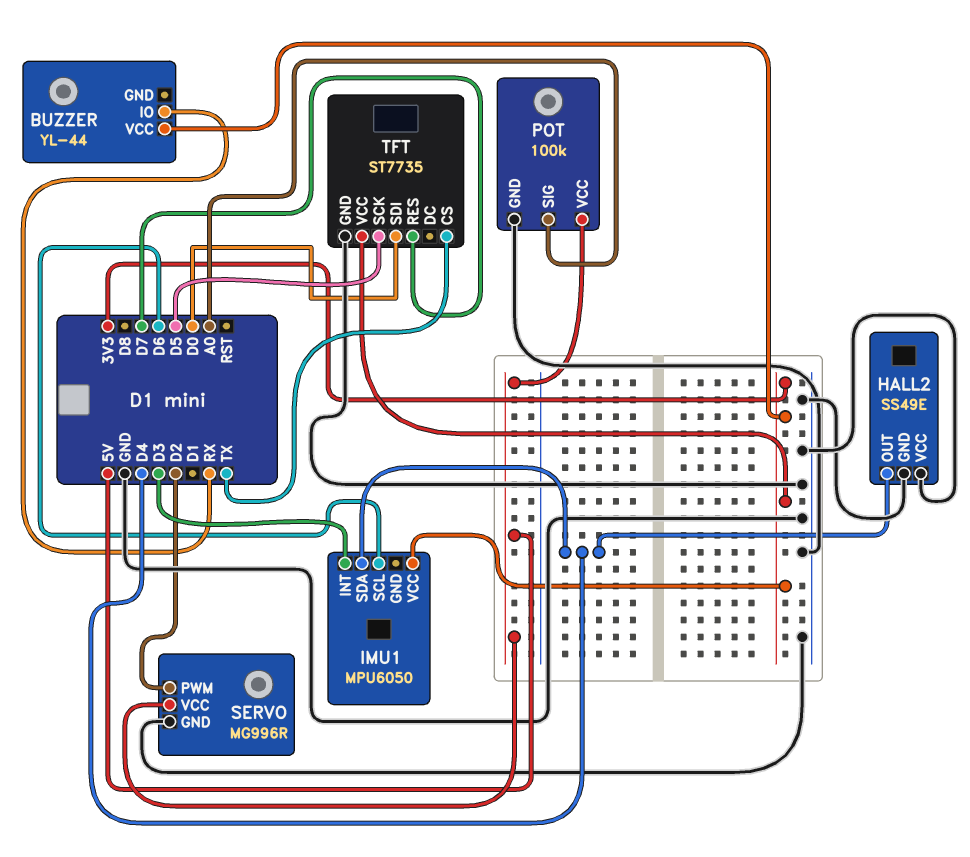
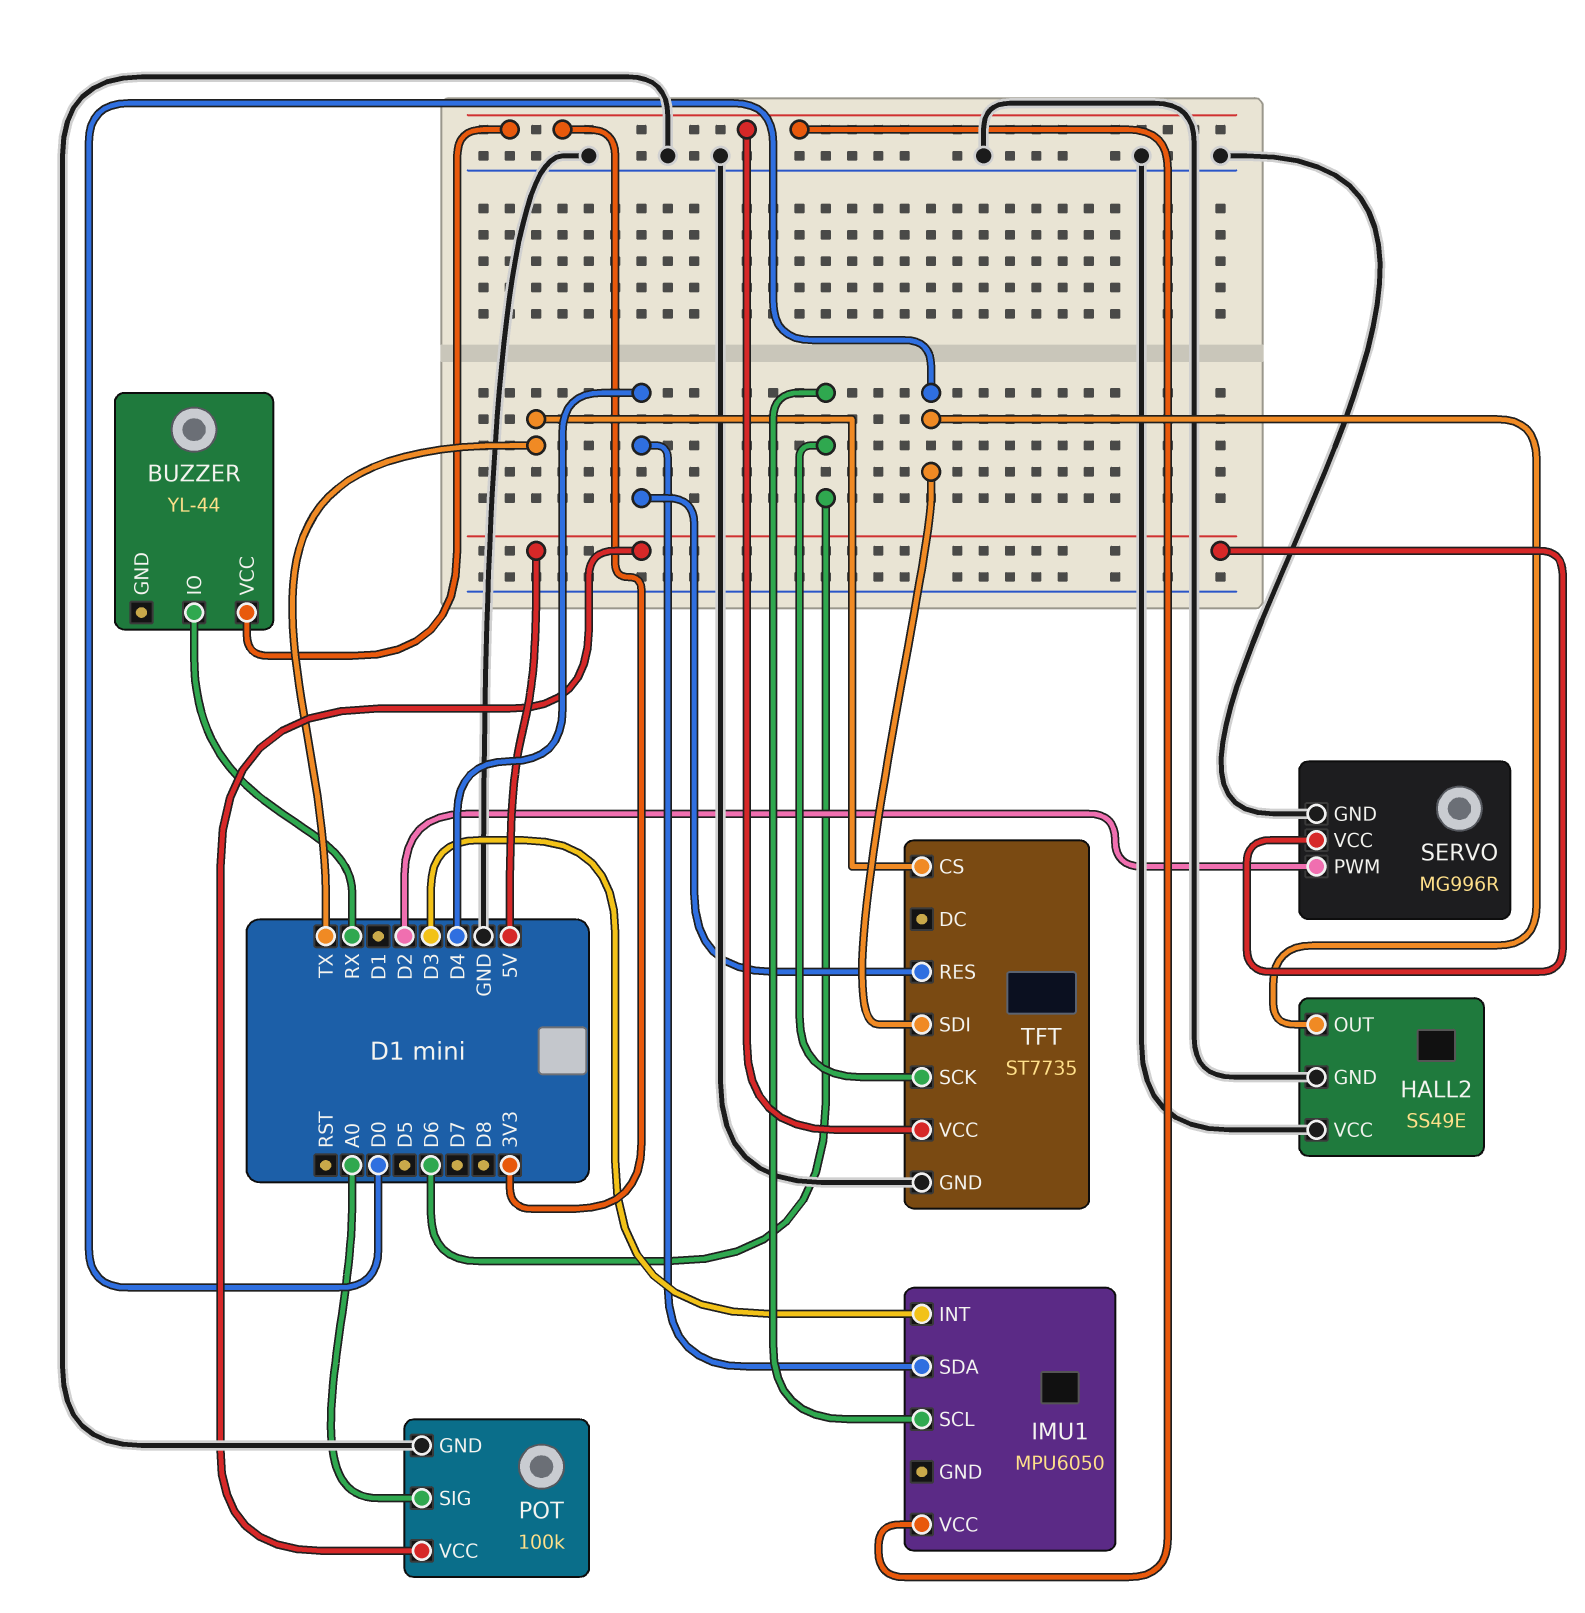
HALL2 pin OUT: D4 -> D0
TFT pin RES: D7 -> D4
TFT pin SCK: D5 -> D6

